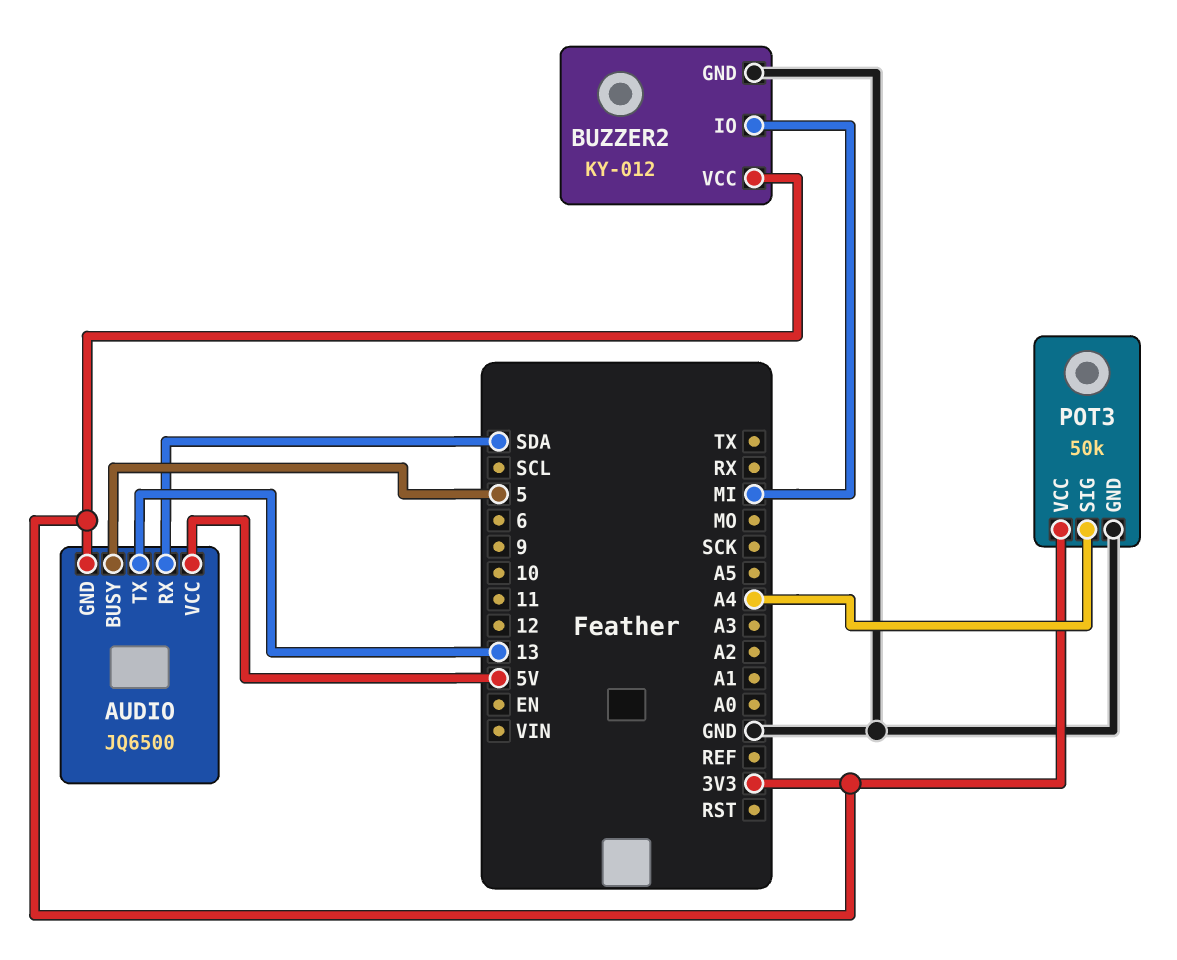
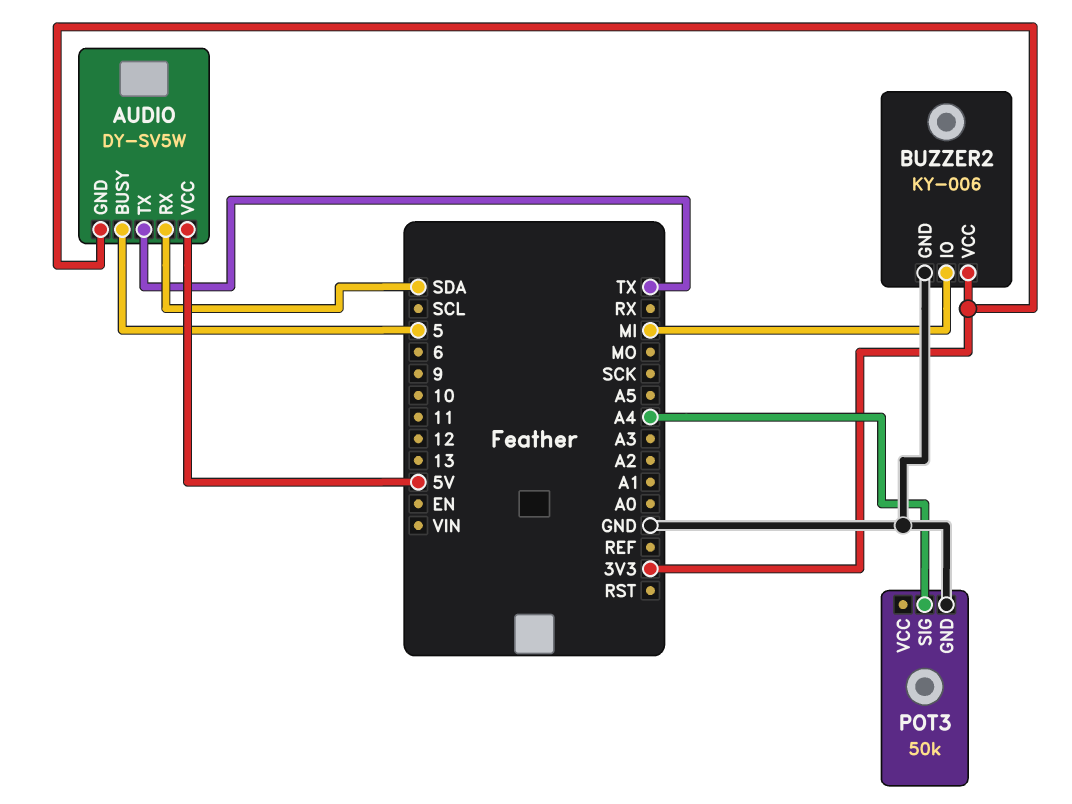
AUDIO: JQ6500 -> DY-SV5W
AUDIO pin TX: 13 -> TX
BUZZER2: KY-012 -> KY-006
POT3 pin VCC: 3V3 -> none

